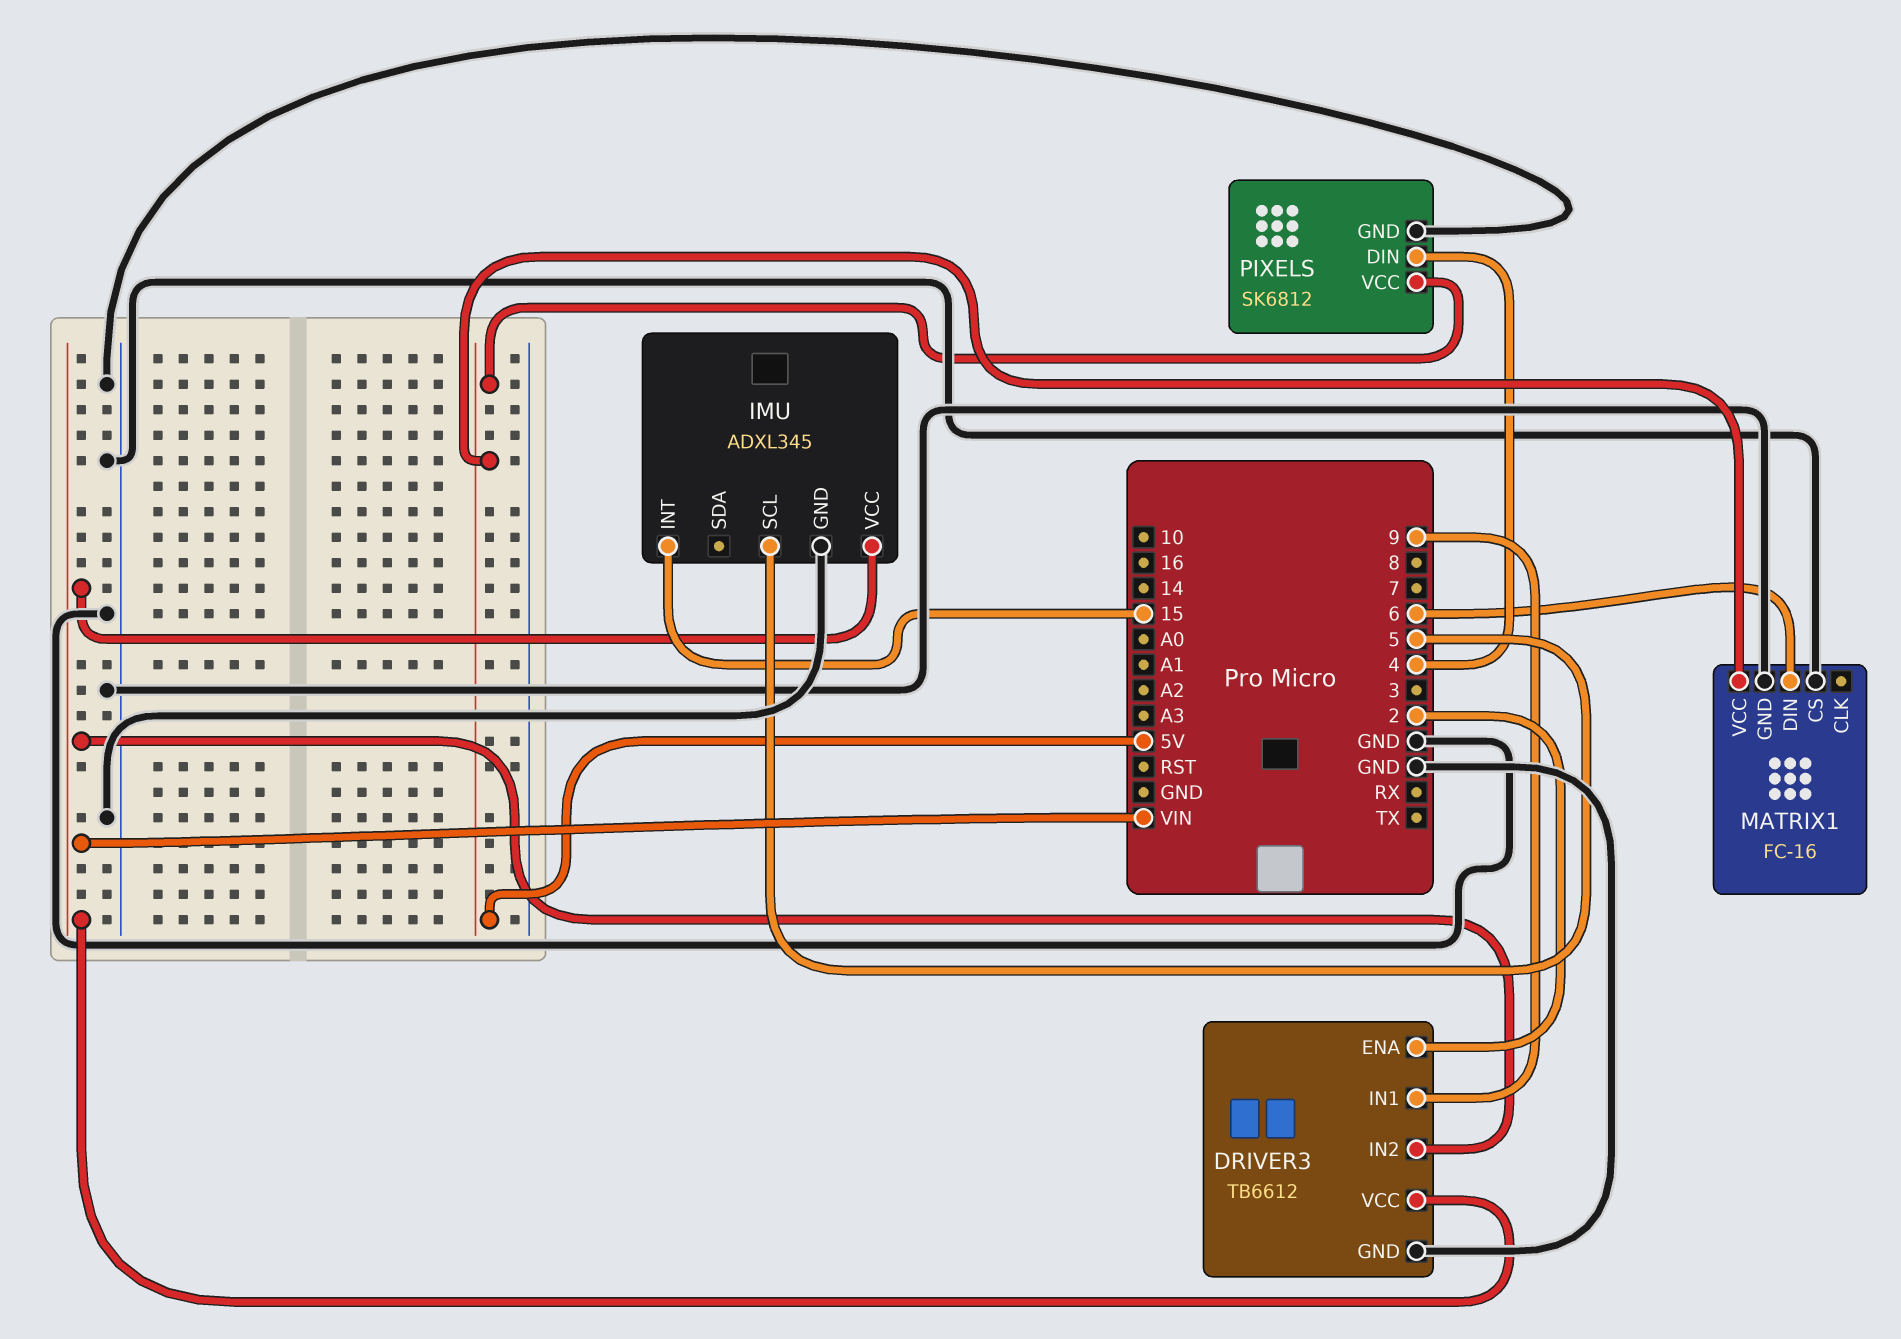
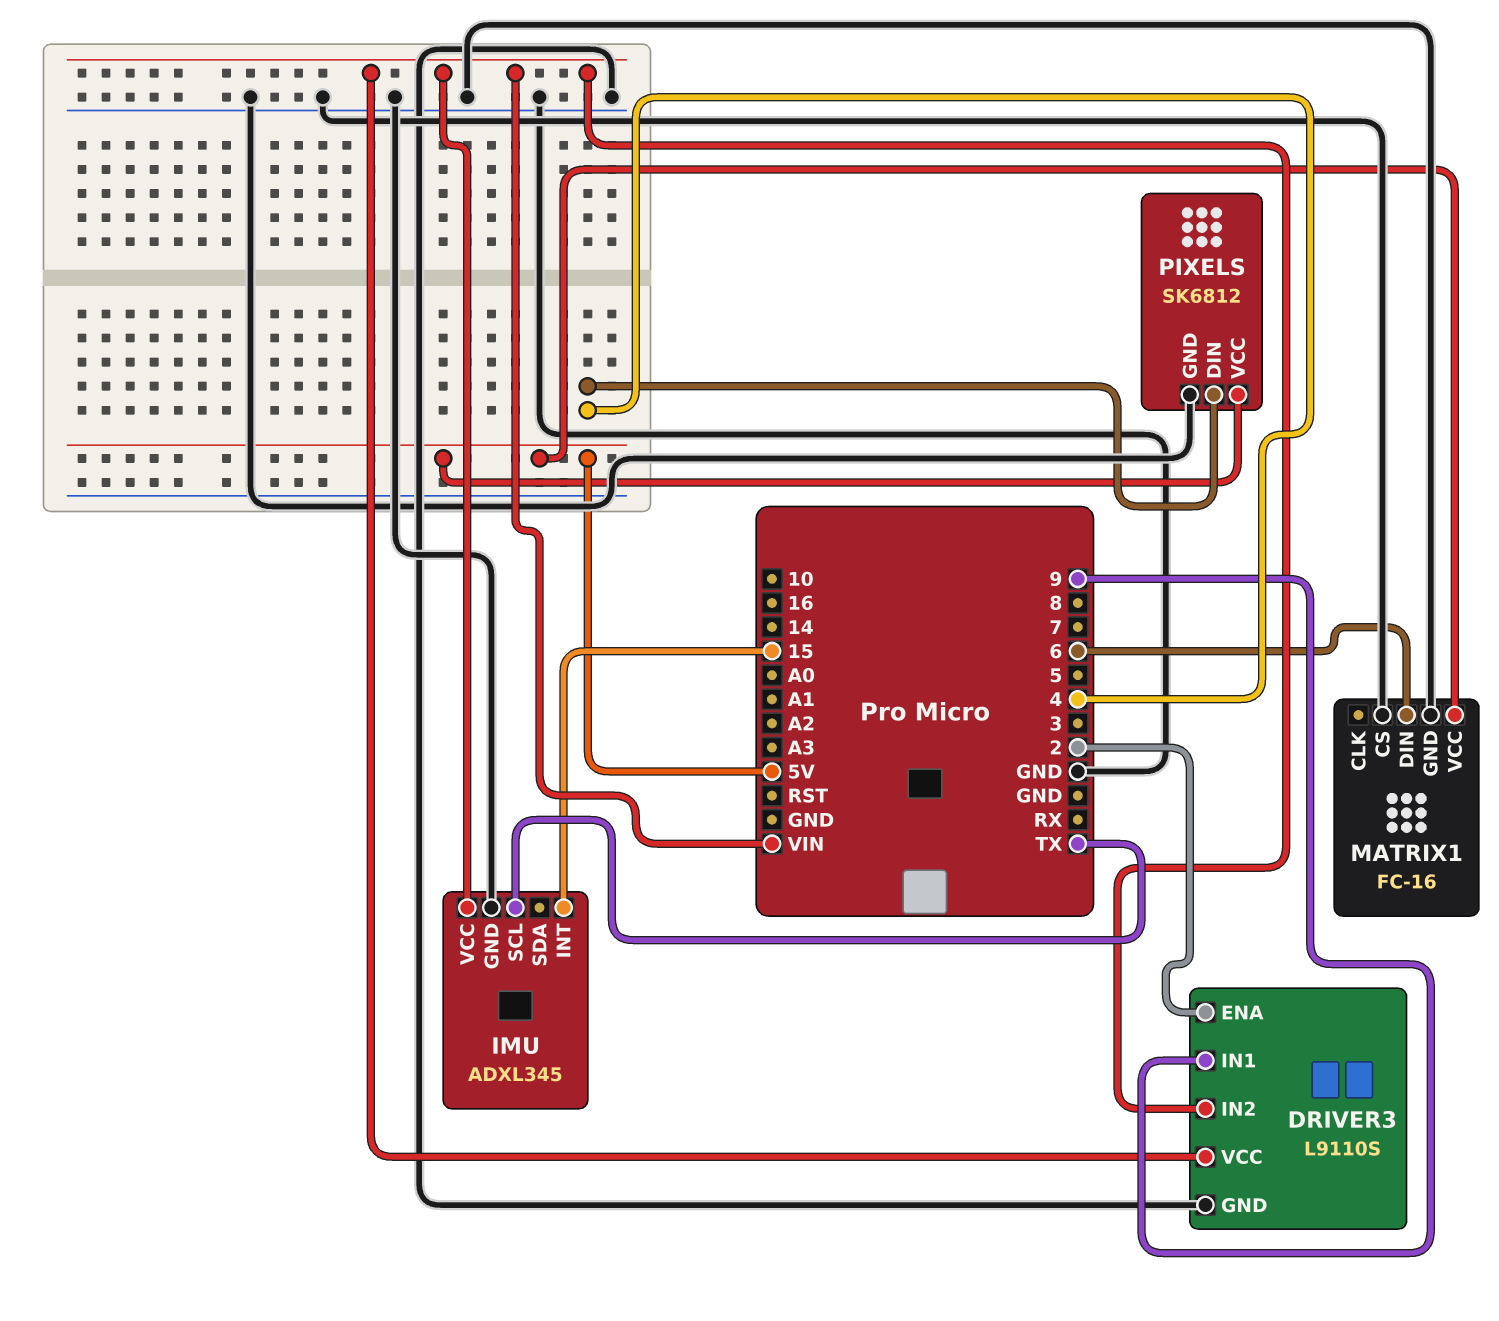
DRIVER3: TB6612 -> L9110S
IMU pin SCL: 5 -> TX

